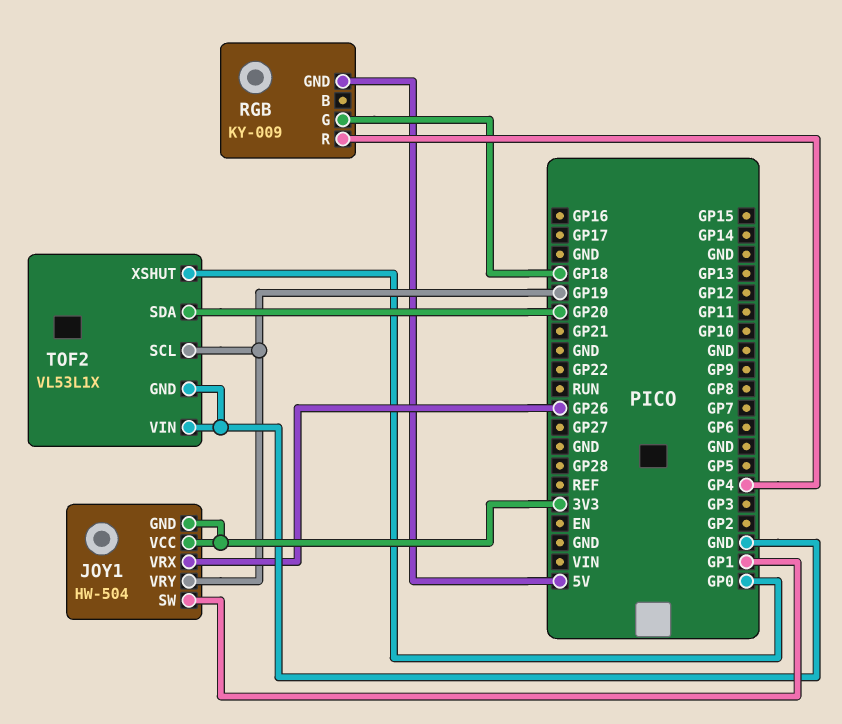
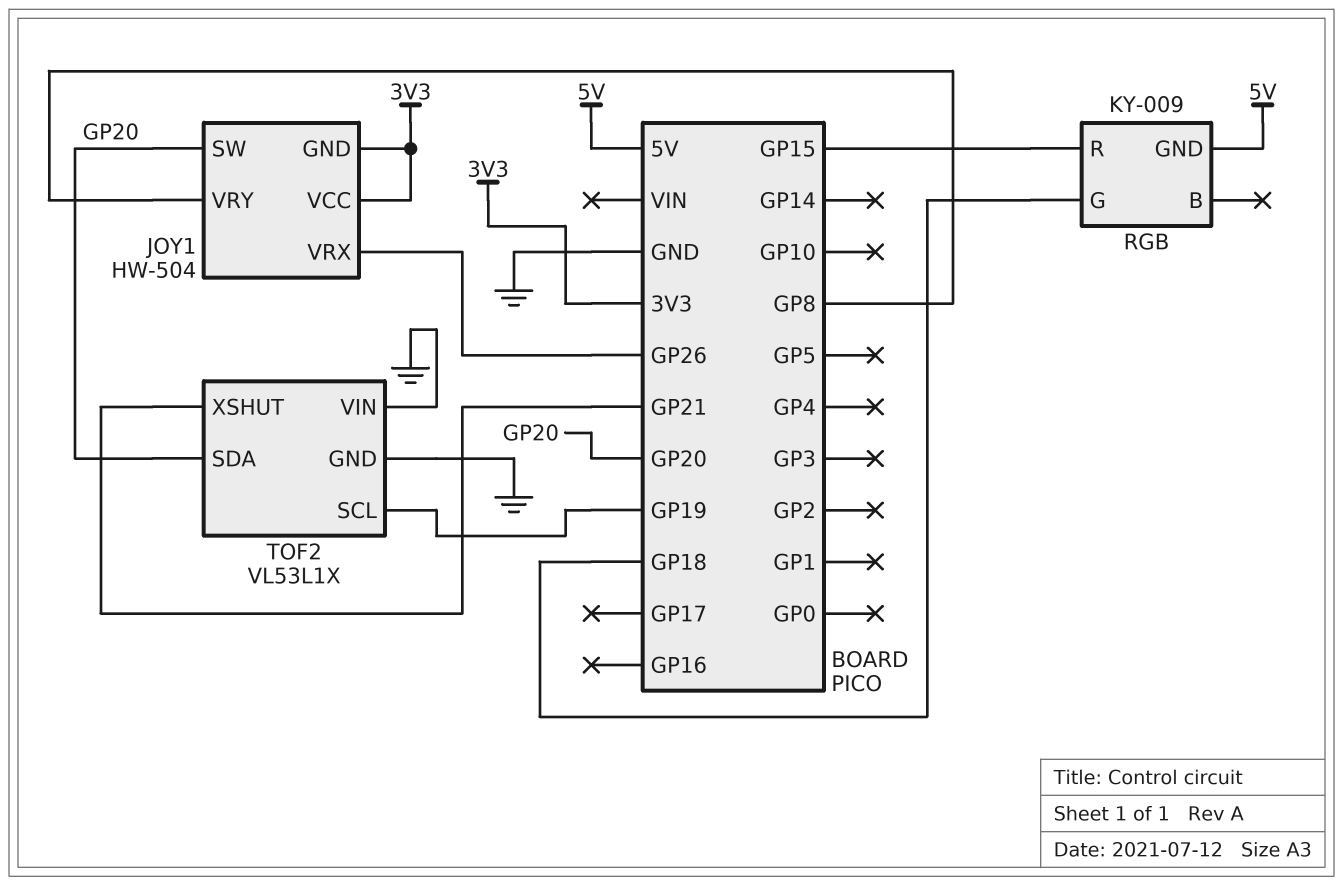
JOY1 pin SW: GP1 -> GP20
JOY1 pin VRY: GP19 -> GP8
RGB pin R: GP4 -> GP15
TOF2 pin XSHUT: GP0 -> GP21

